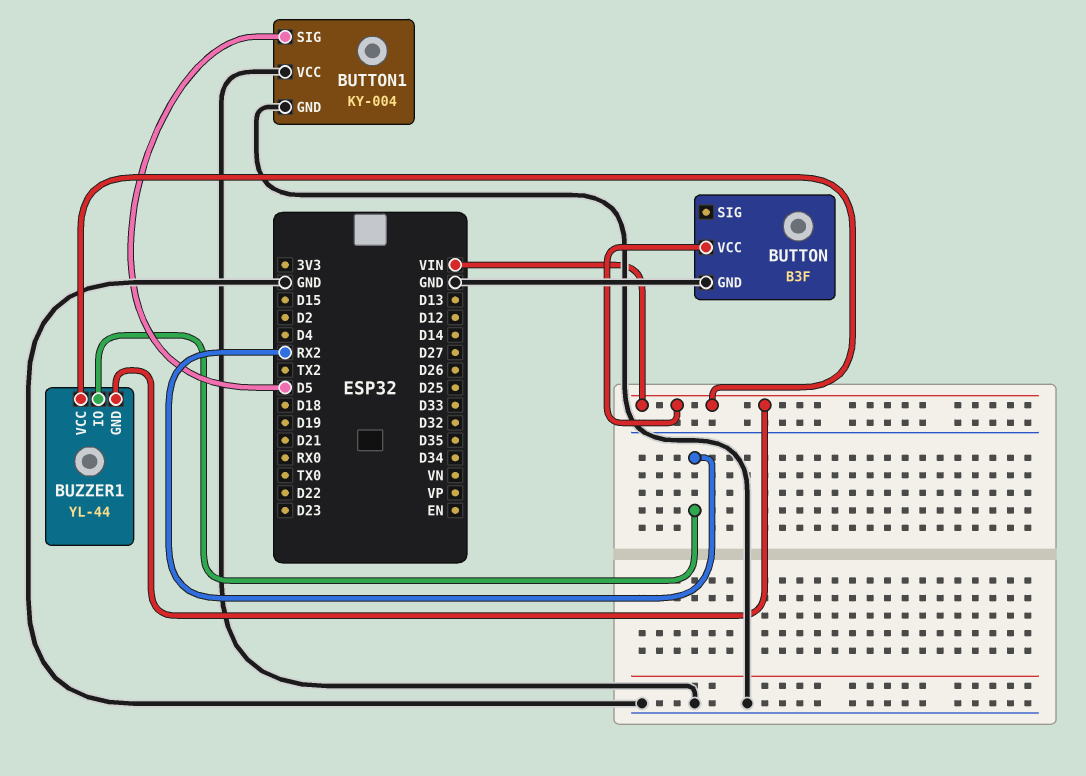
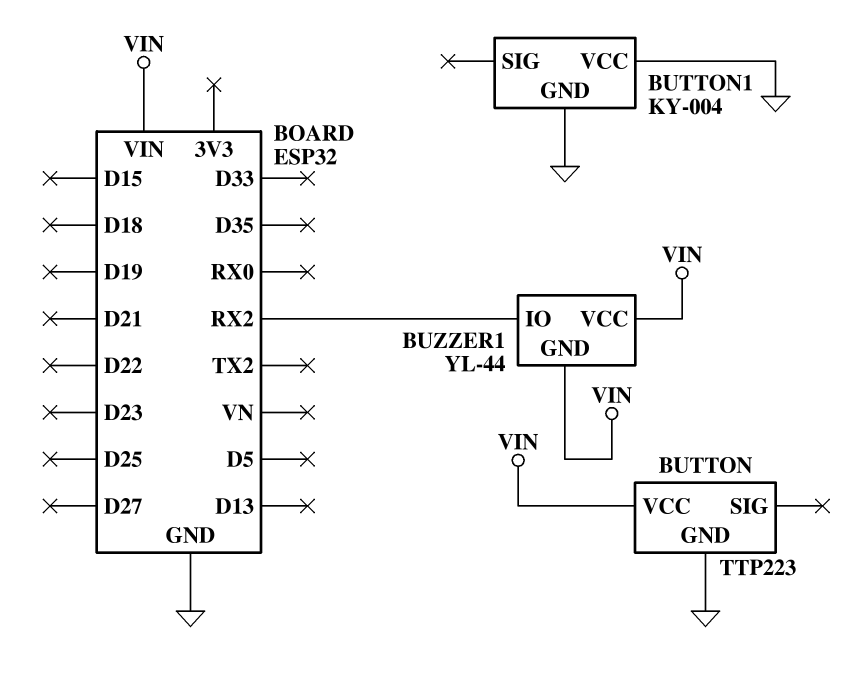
BUTTON: B3F -> TTP223
BUTTON1 pin SIG: D5 -> none

